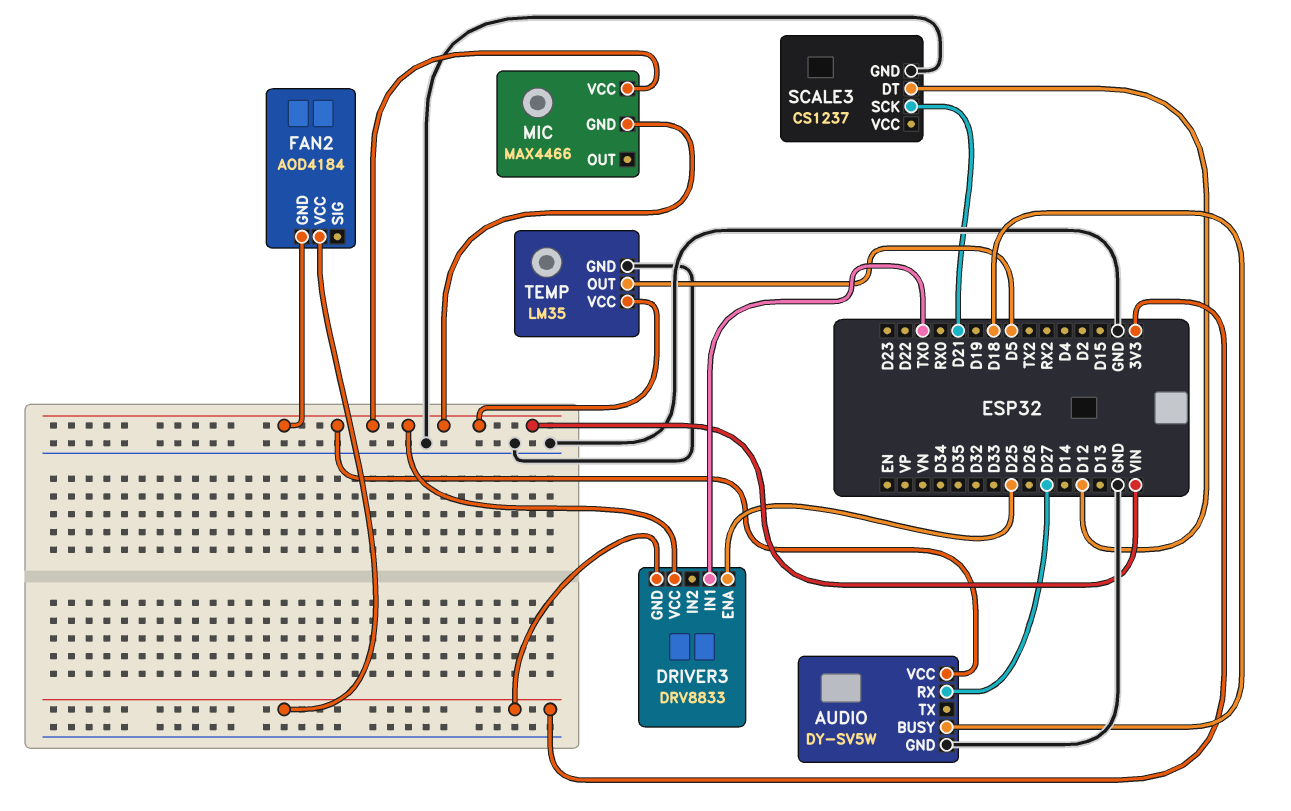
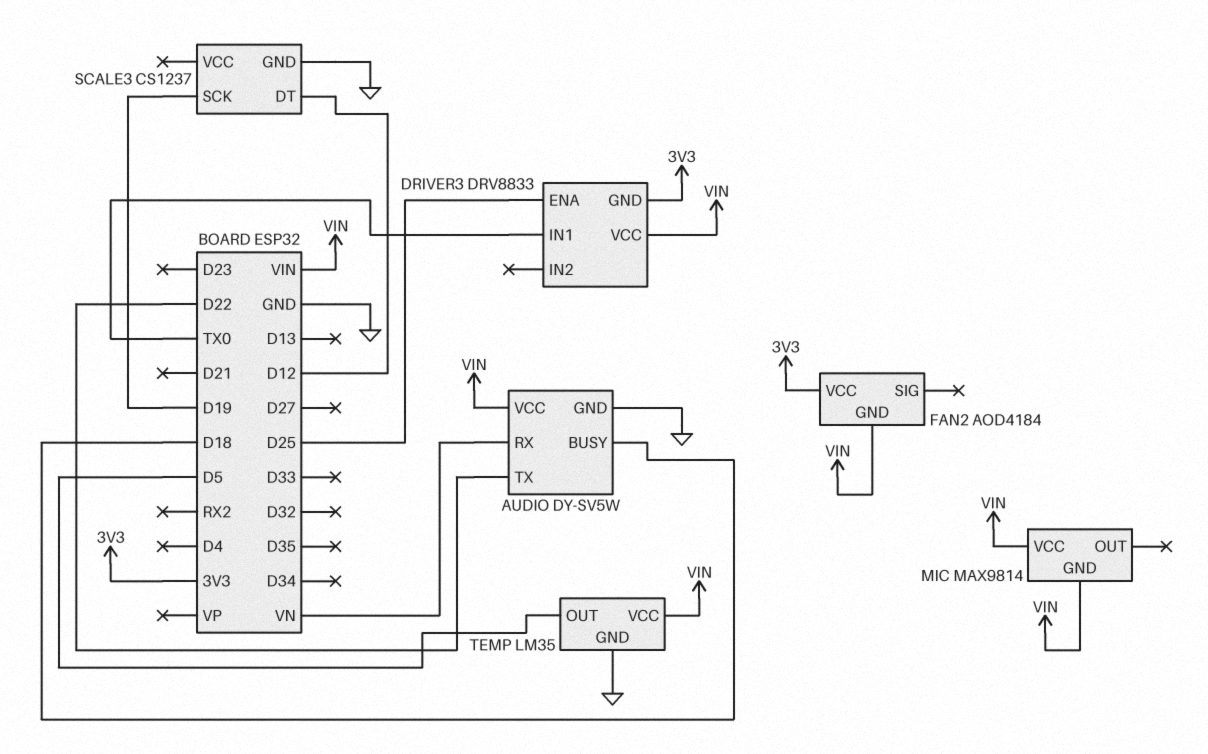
AUDIO pin RX: D27 -> VN
AUDIO pin TX: none -> D22
MIC: MAX4466 -> MAX9814
SCALE3 pin SCK: D21 -> D19

